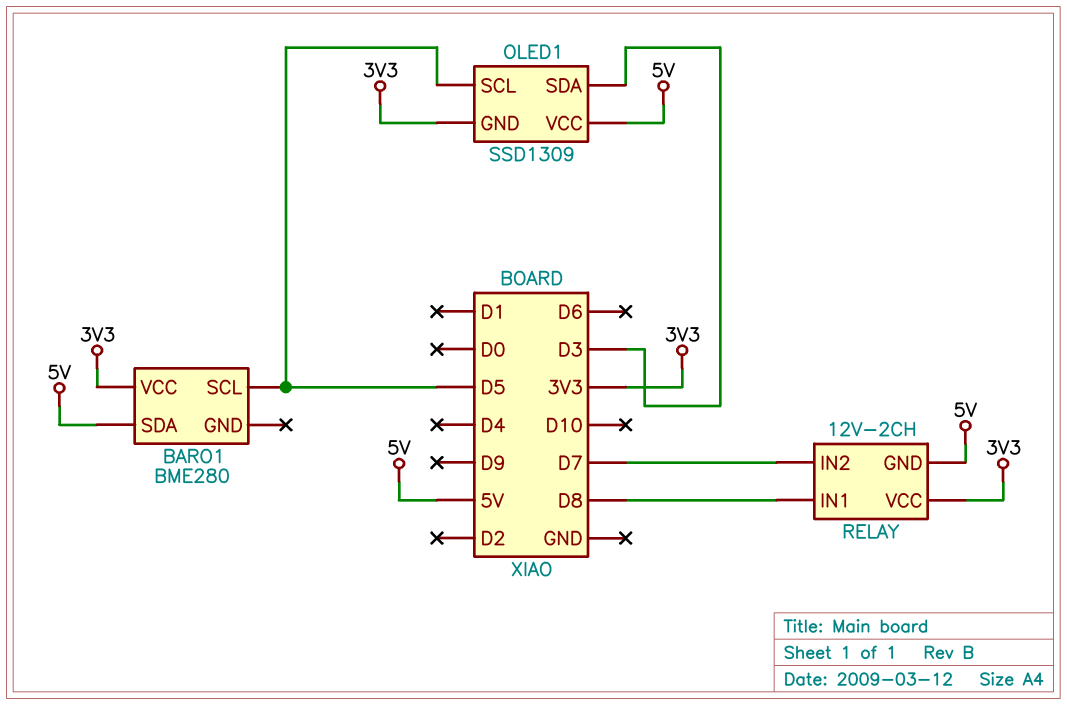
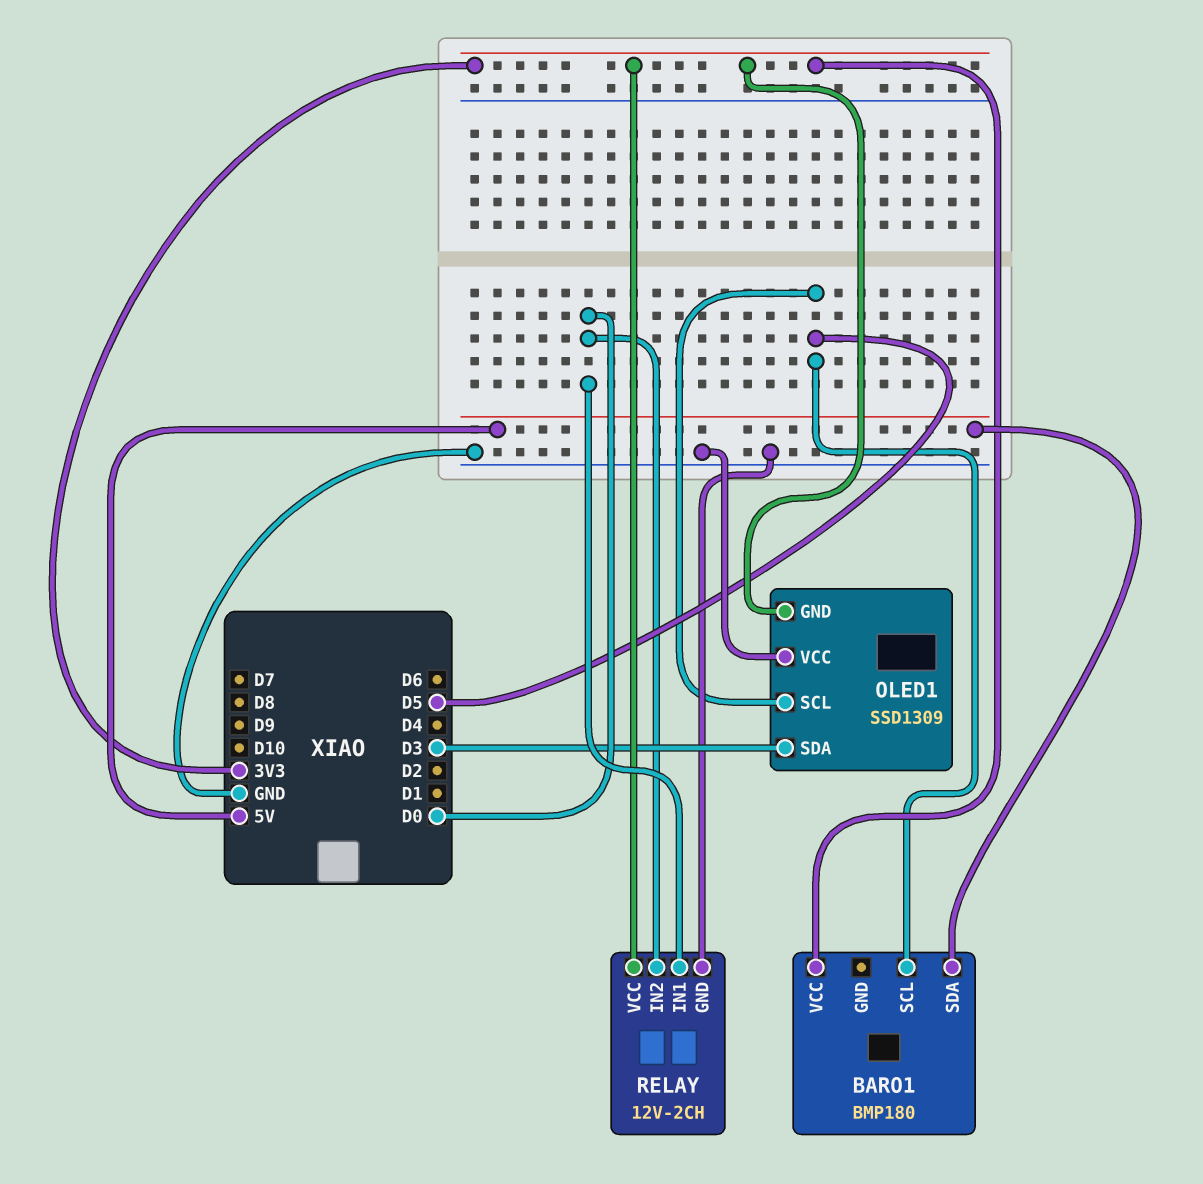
BARO1: BME280 -> BMP180
OLED1 pin VCC: 5V -> GND
RELAY pin GND: 5V -> GND
RELAY pin IN1: D8 -> D0
RELAY pin IN2: D7 -> D0

